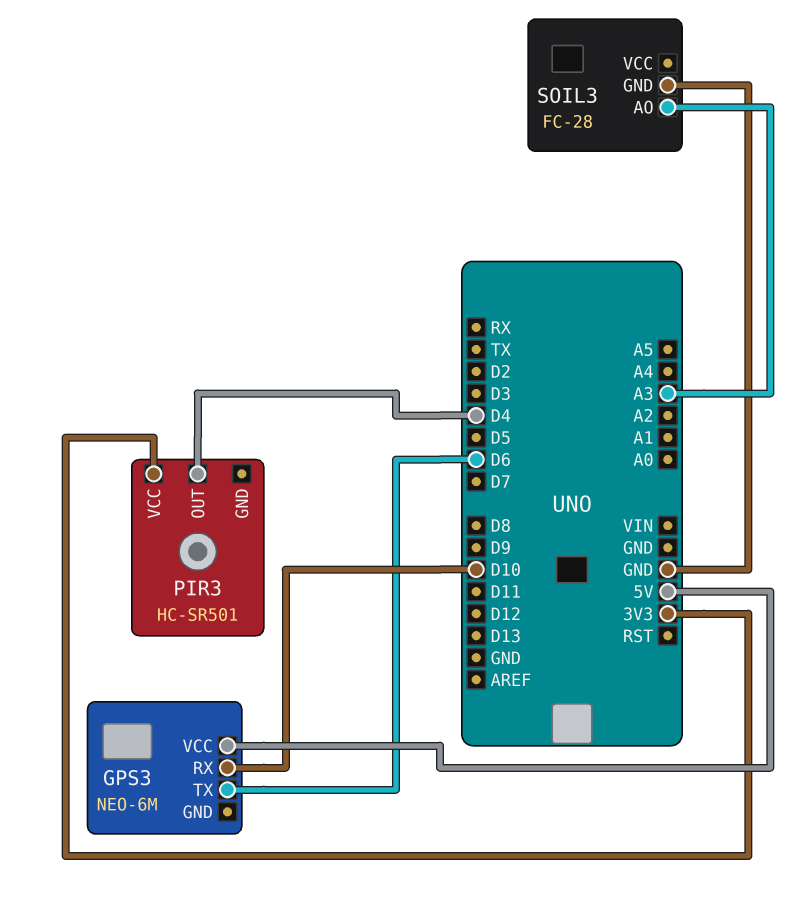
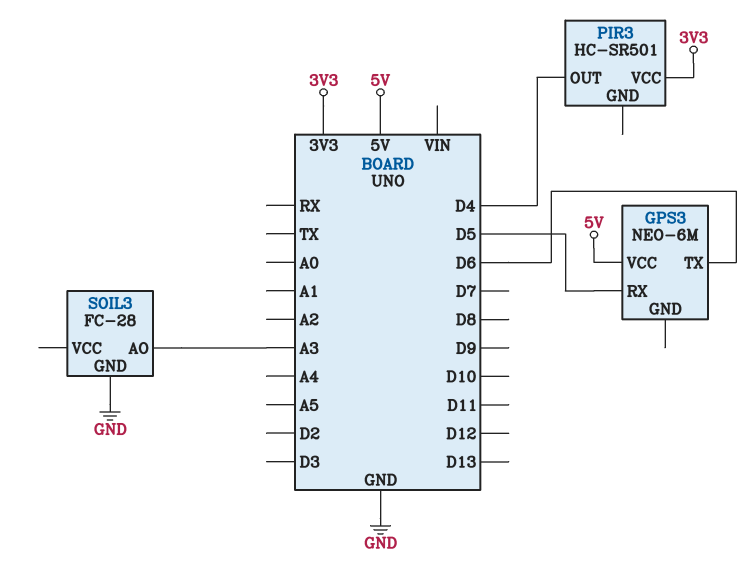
GPS3 pin RX: D10 -> D5

